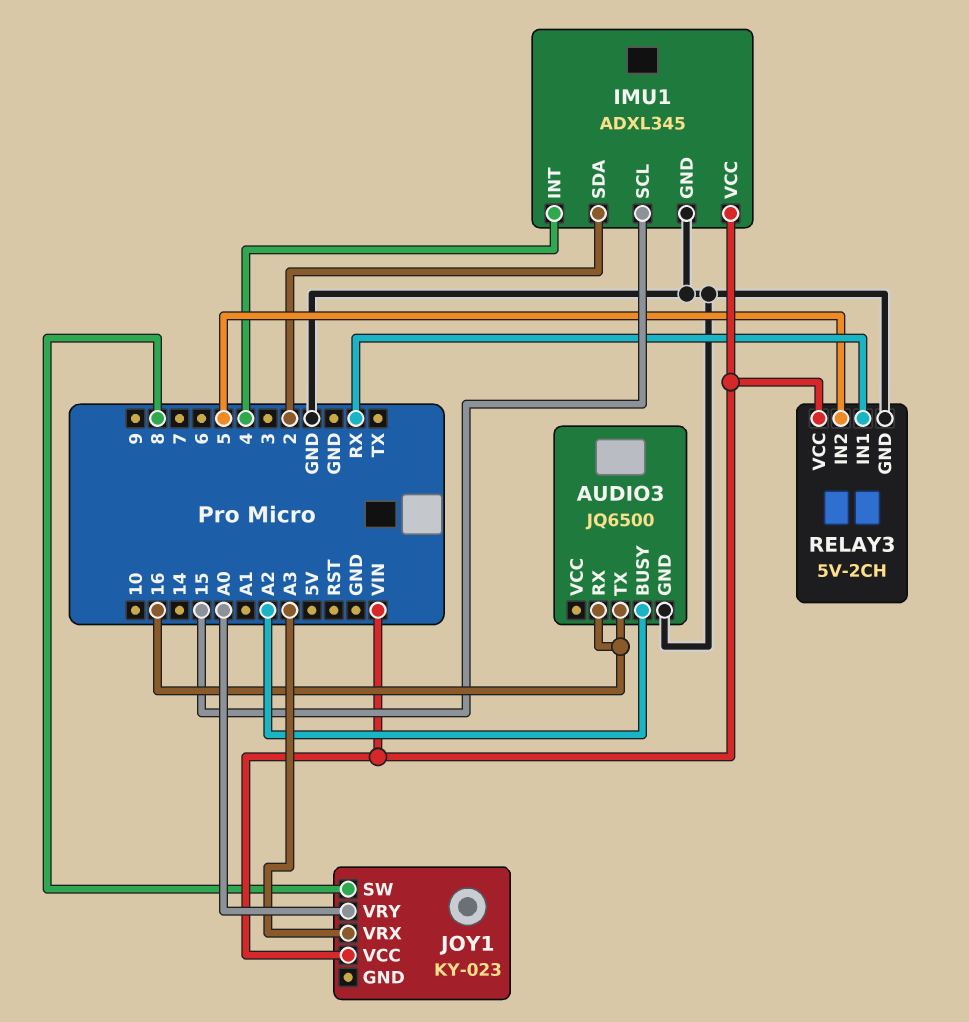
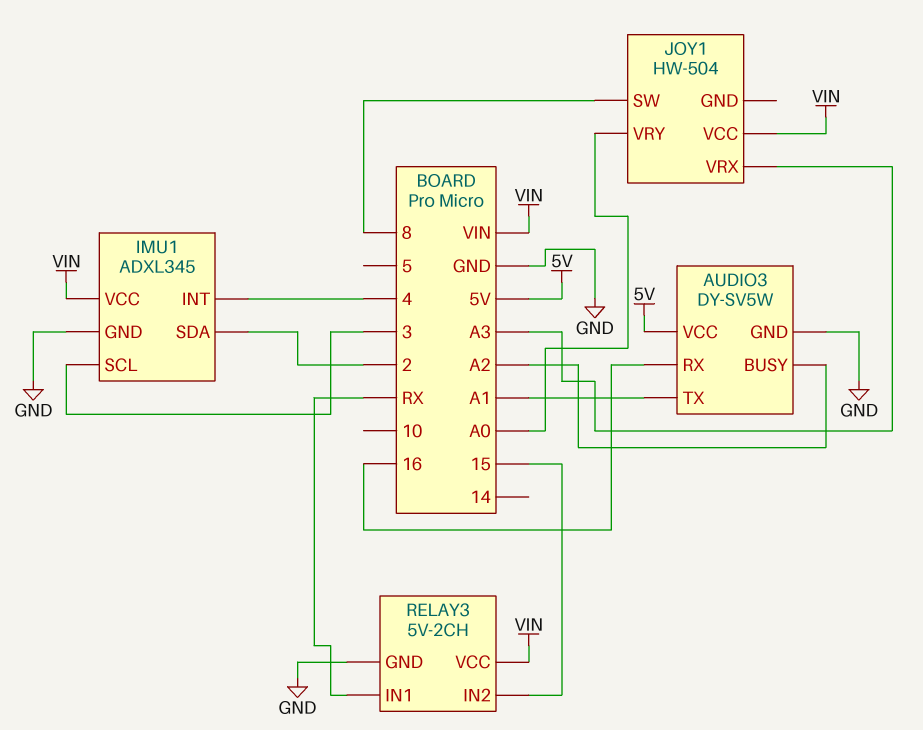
AUDIO3: JQ6500 -> DY-SV5W
AUDIO3 pin TX: 16 -> A1
AUDIO3 pin VCC: none -> 5V
IMU1 pin SCL: 15 -> 3
JOY1: KY-023 -> HW-504
RELAY3 pin IN2: 5 -> 15

